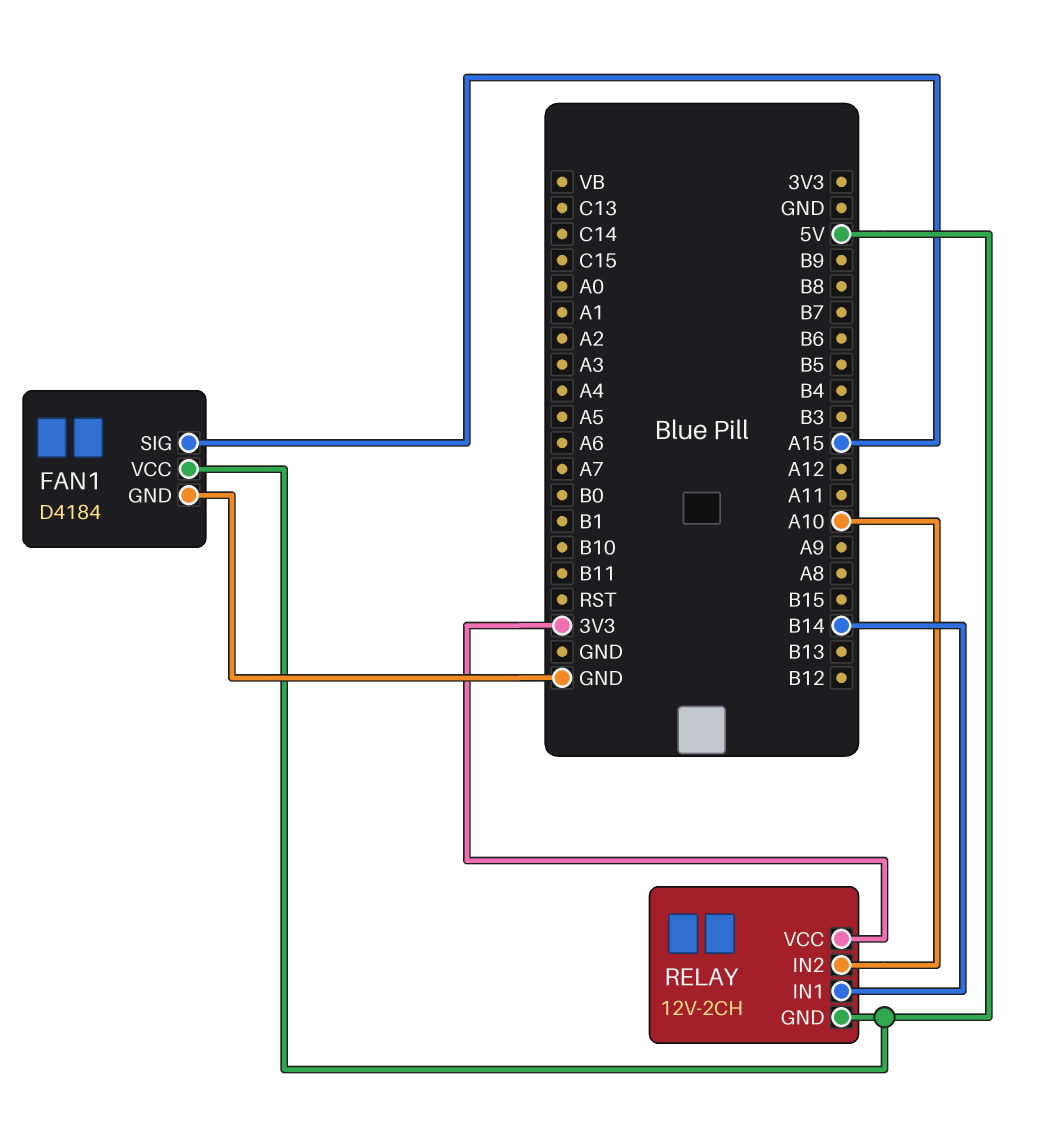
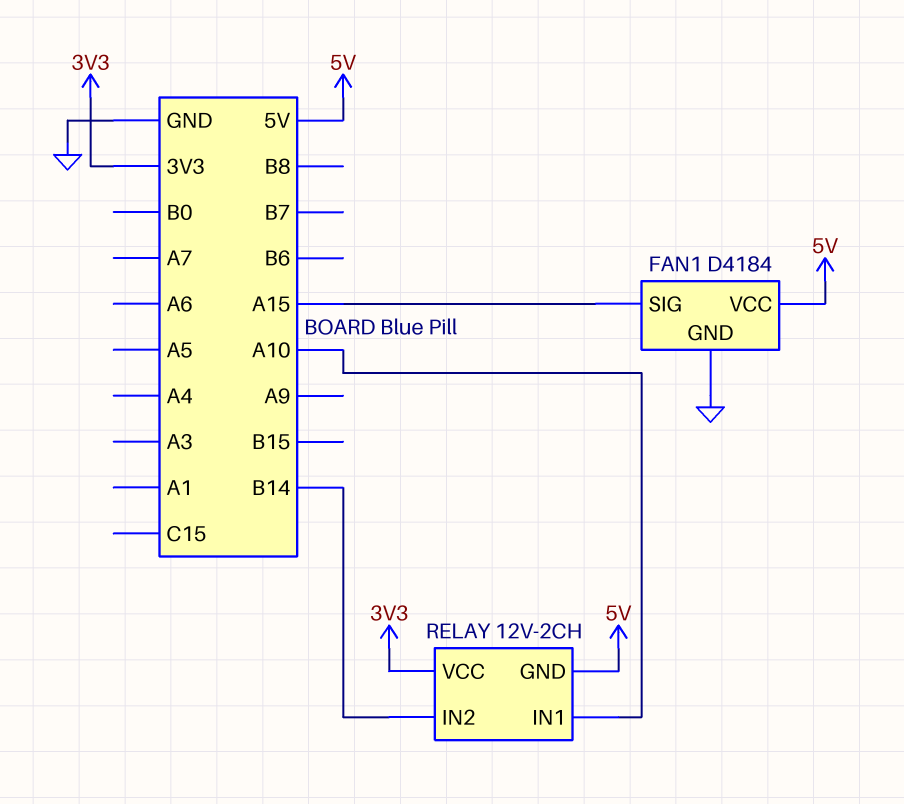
RELAY pin IN1: B14 -> A10
RELAY pin IN2: A10 -> B14

